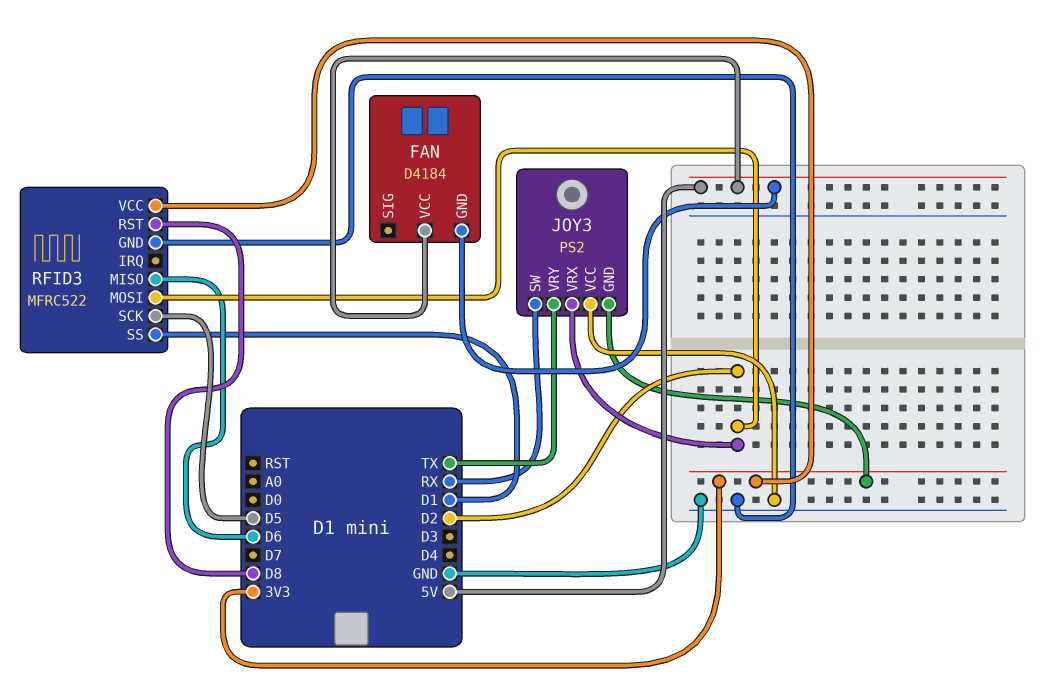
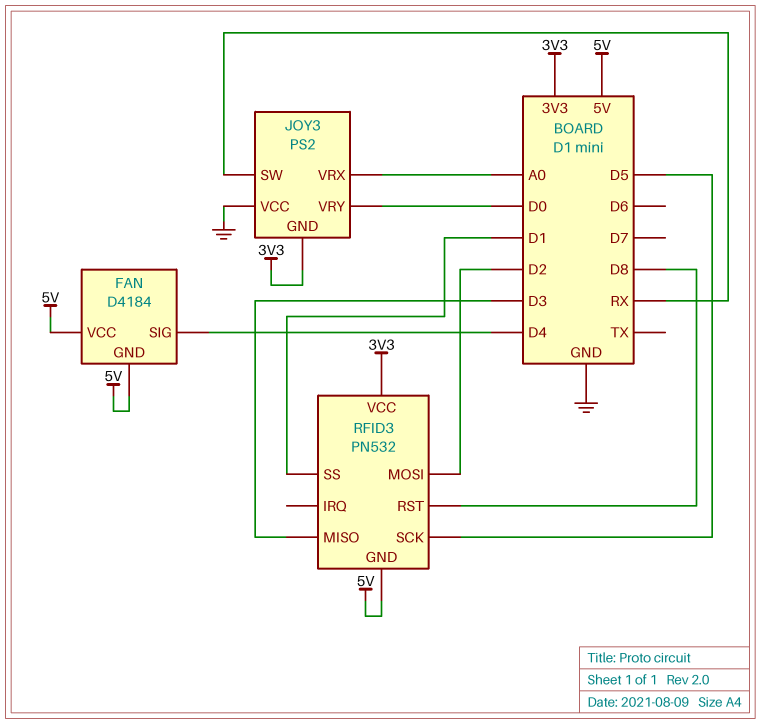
FAN pin SIG: none -> D4
JOY3 pin VRX: D2 -> A0
JOY3 pin VRY: TX -> D0
RFID3: MFRC522 -> PN532
RFID3 pin GND: GND -> 5V
RFID3 pin MISO: D6 -> D3

